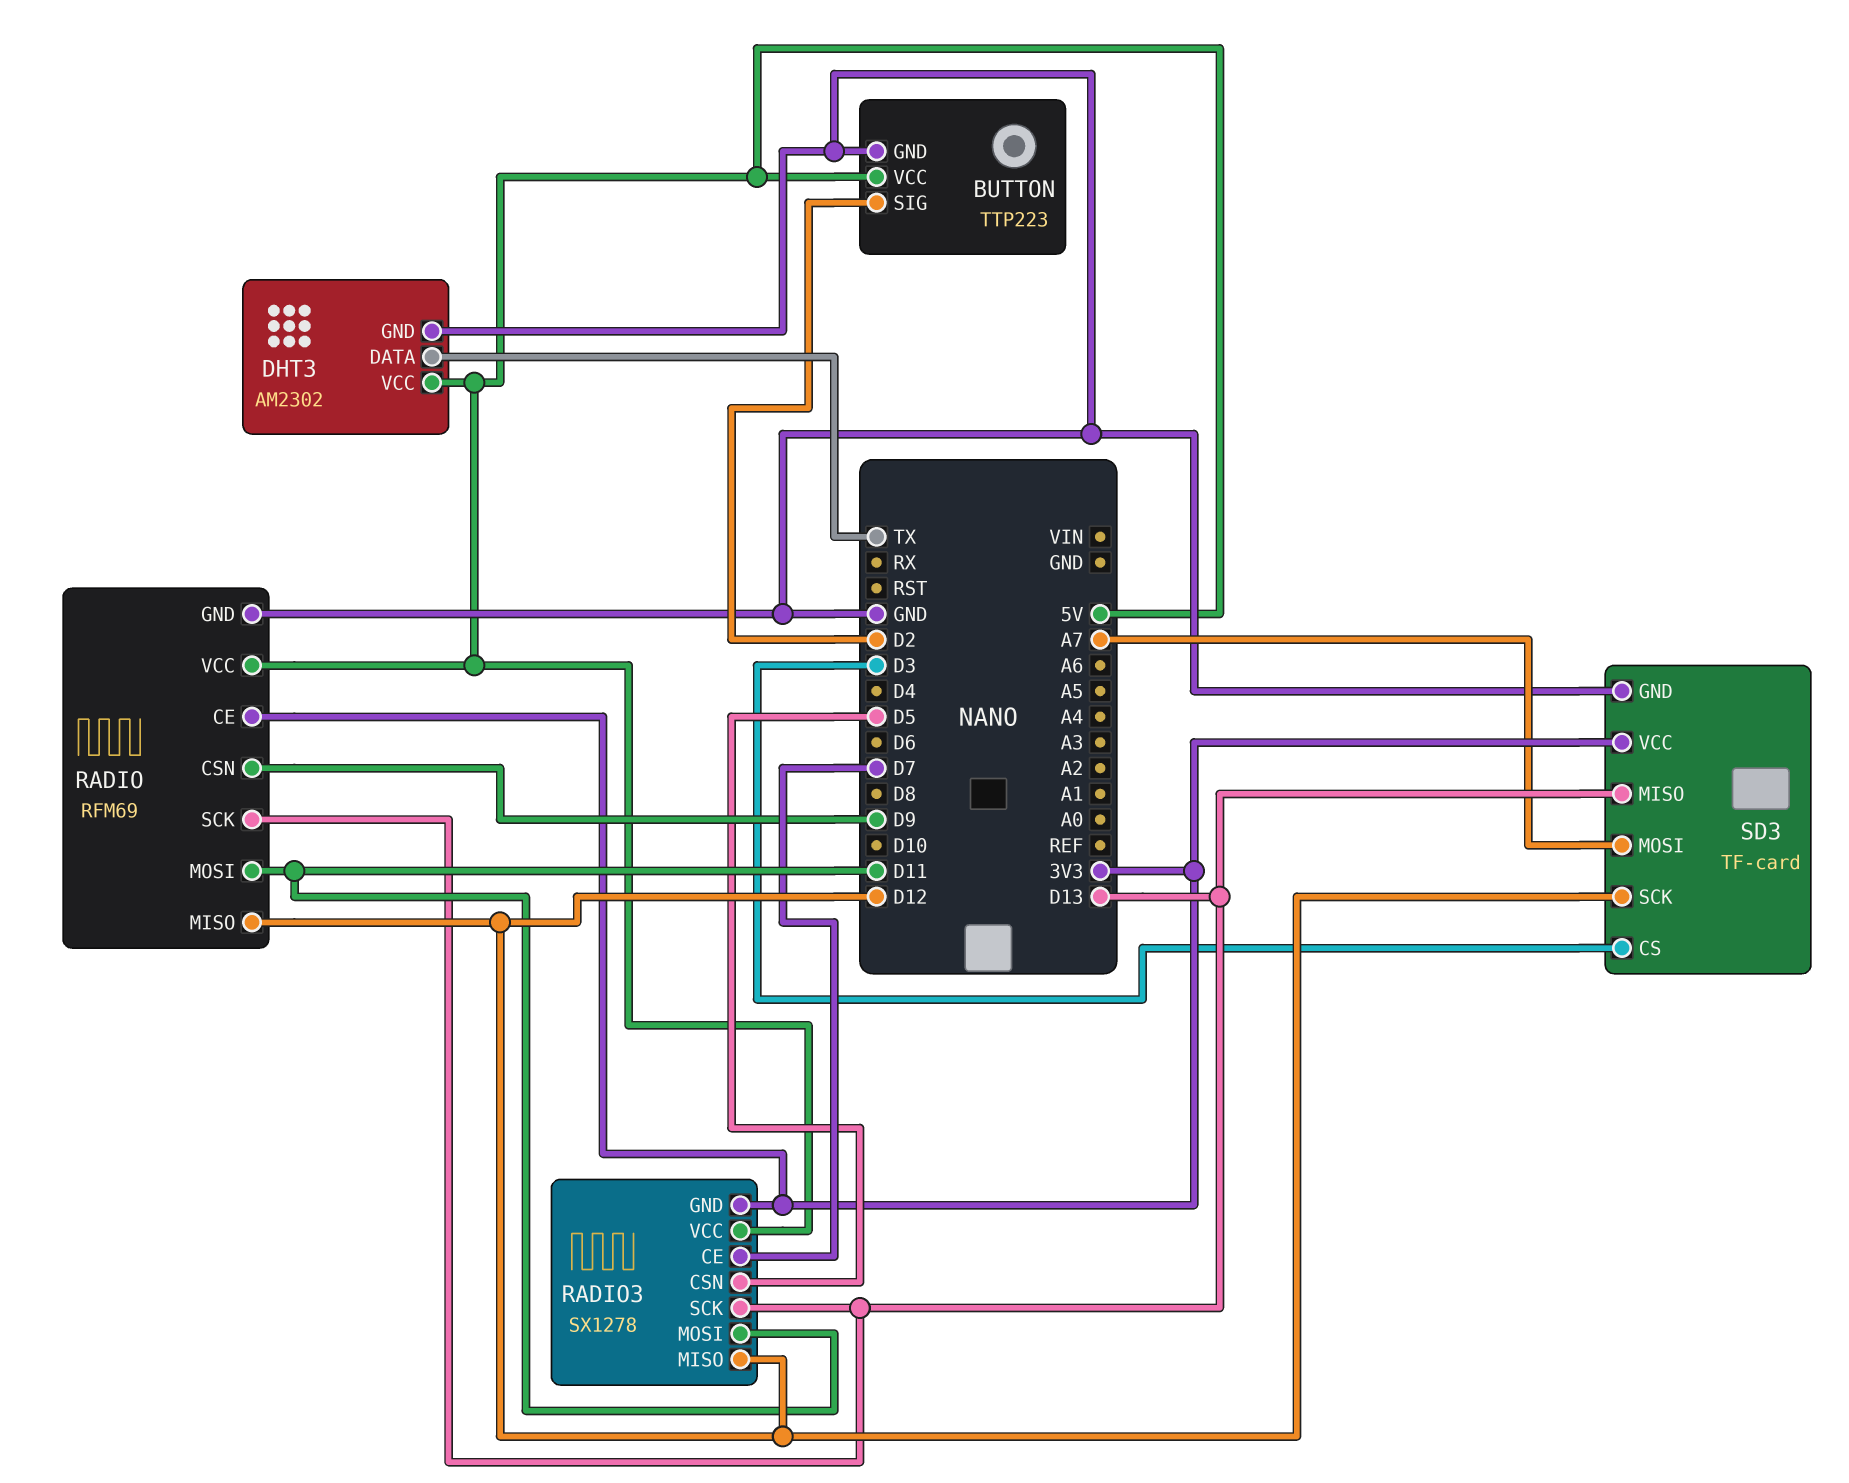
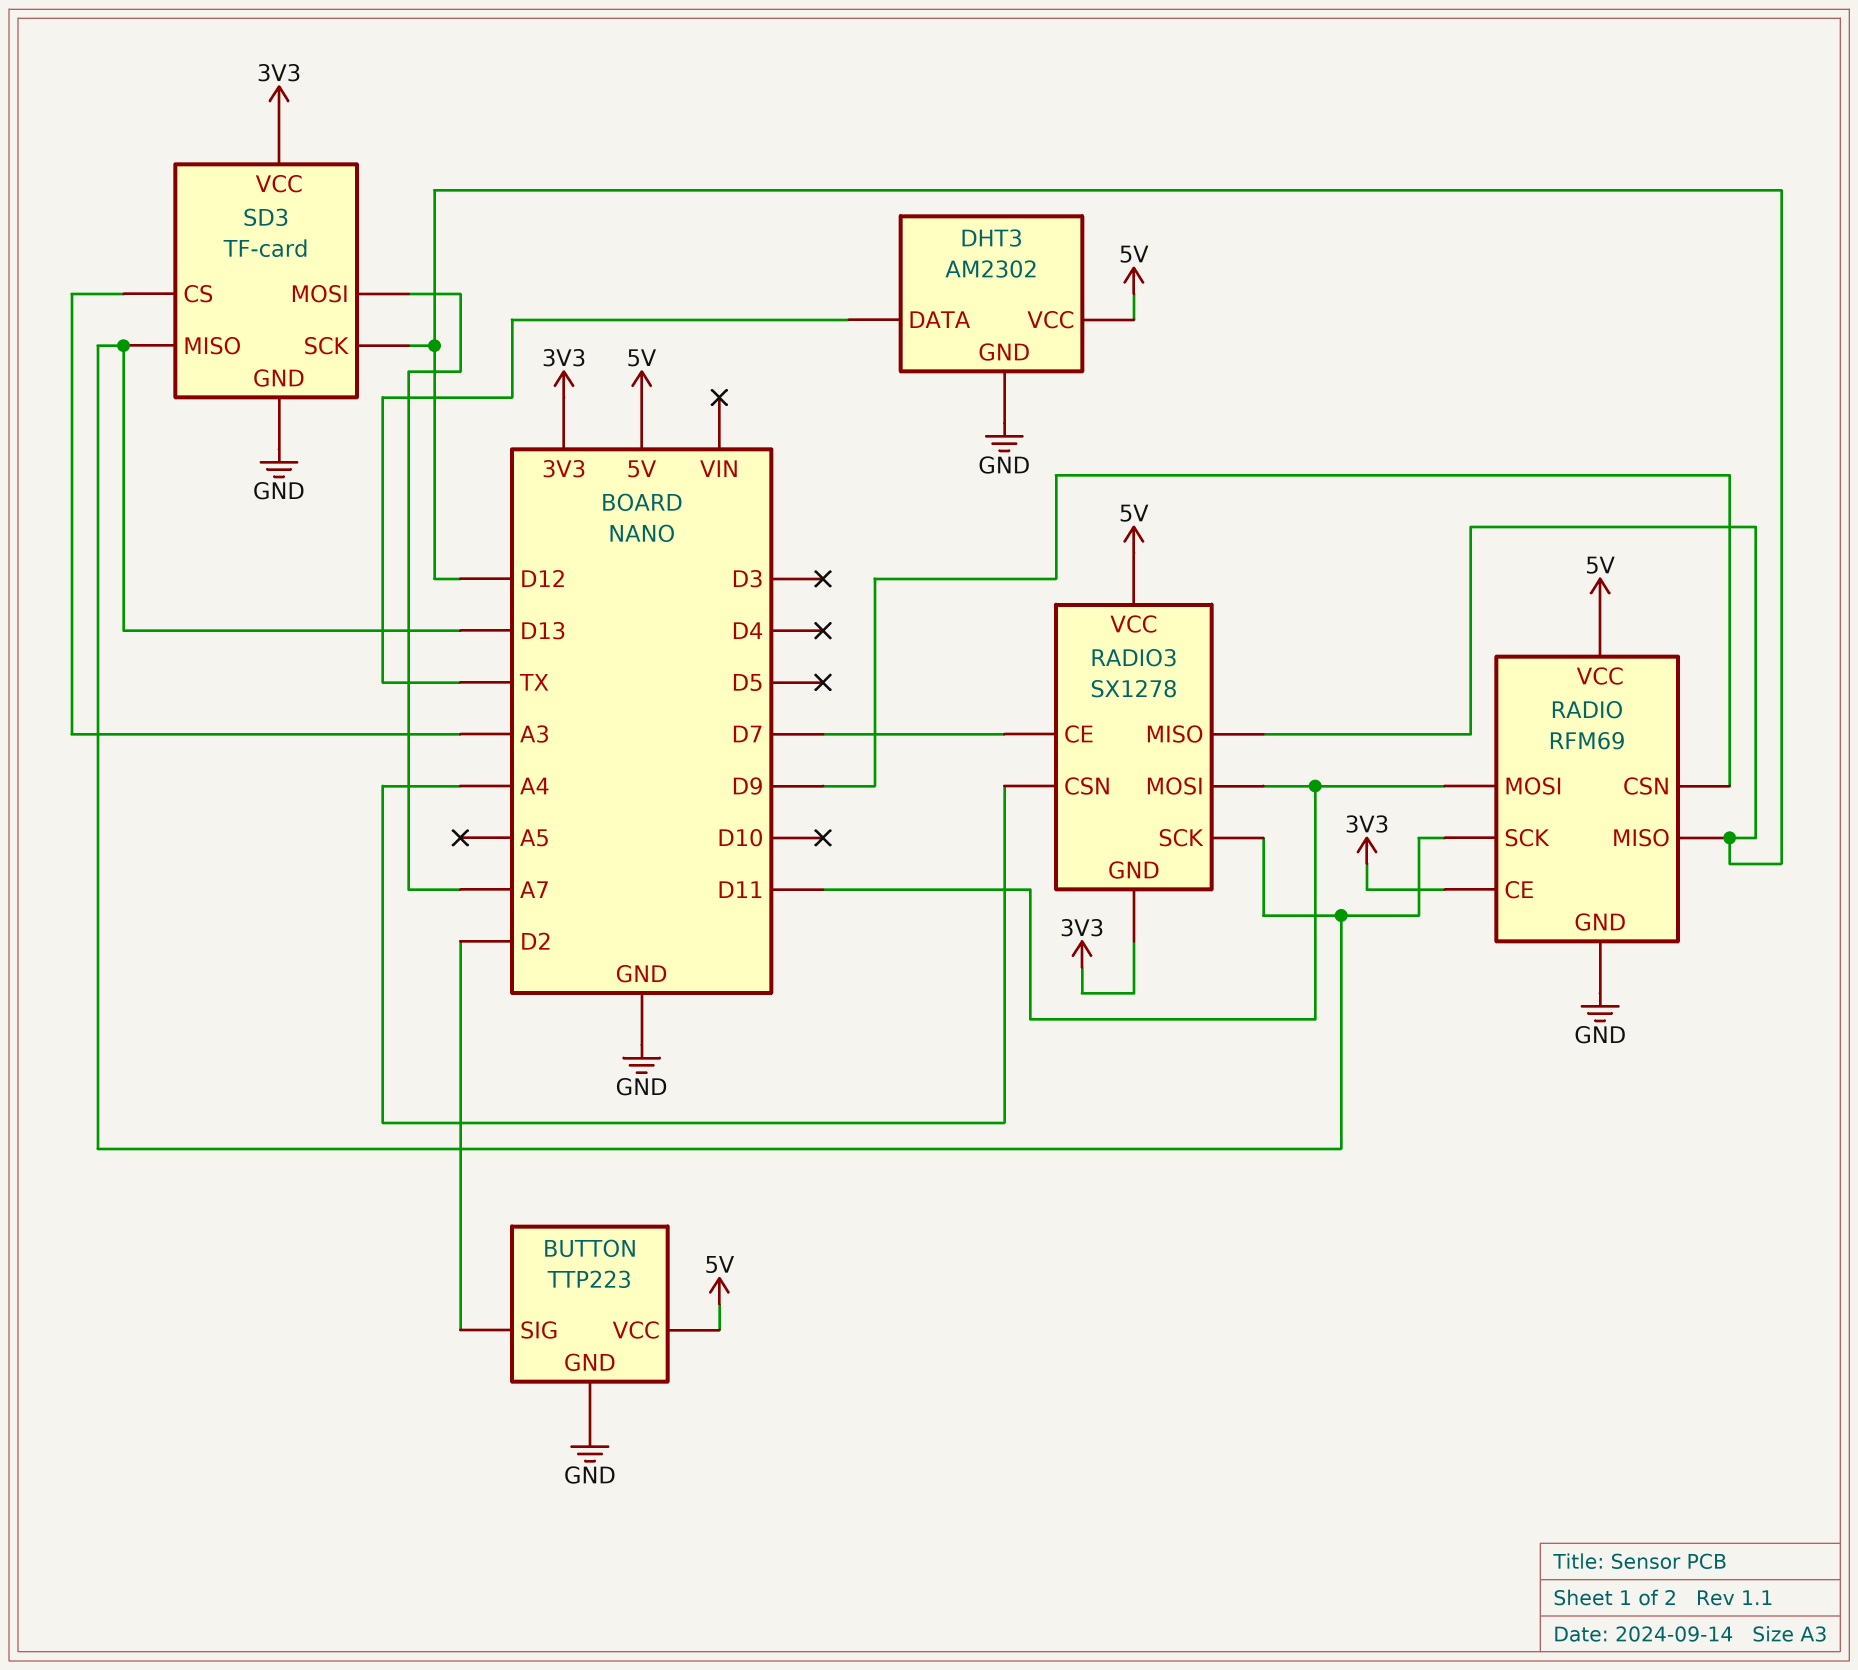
RADIO3 pin CSN: D5 -> A4
SD3 pin CS: D3 -> A3

